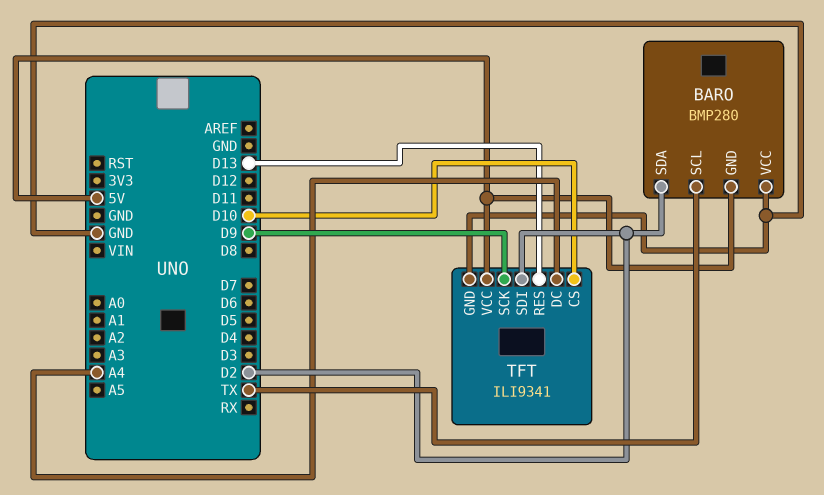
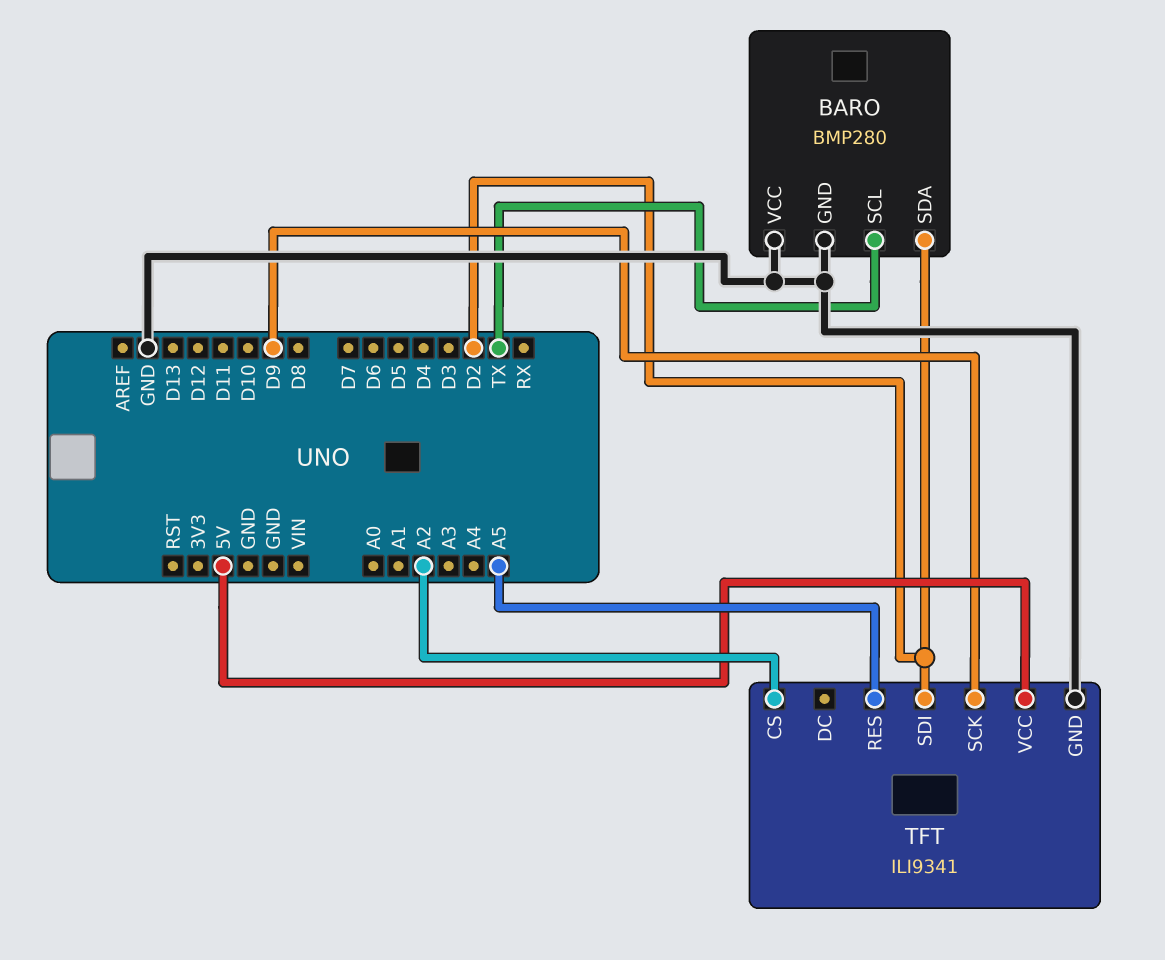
BARO pin GND: 5V -> GND
TFT pin CS: D10 -> A2
TFT pin DC: A4 -> none
TFT pin RES: D13 -> A5

